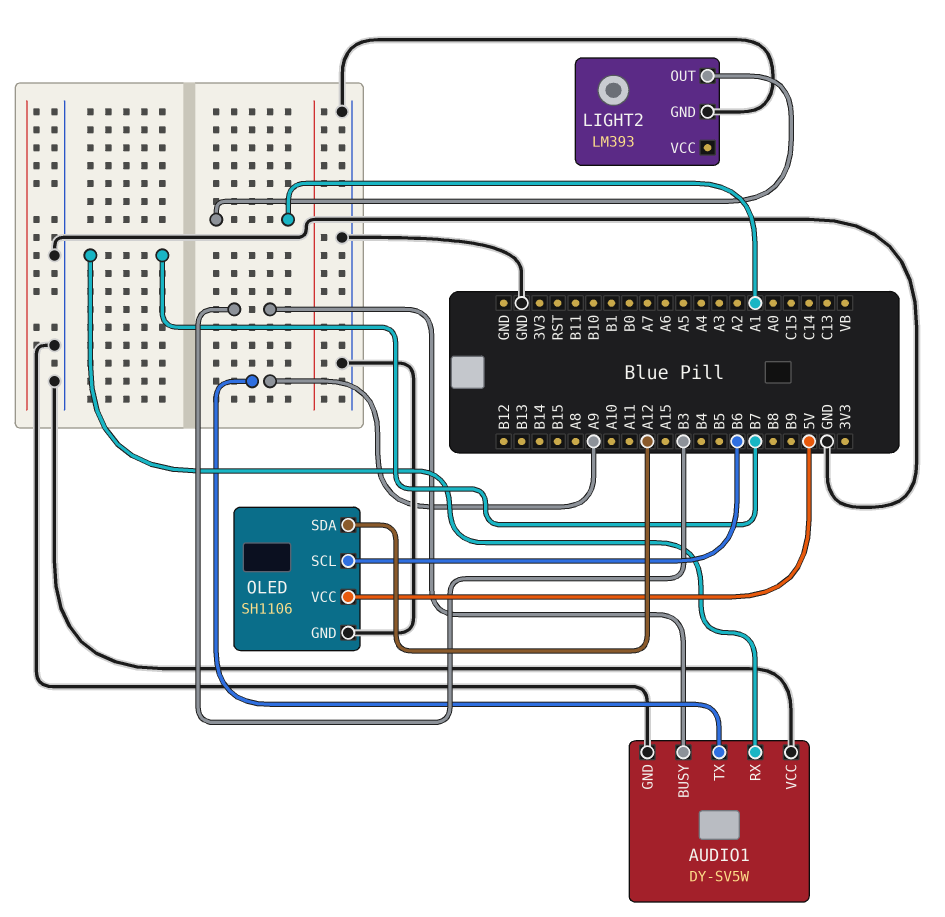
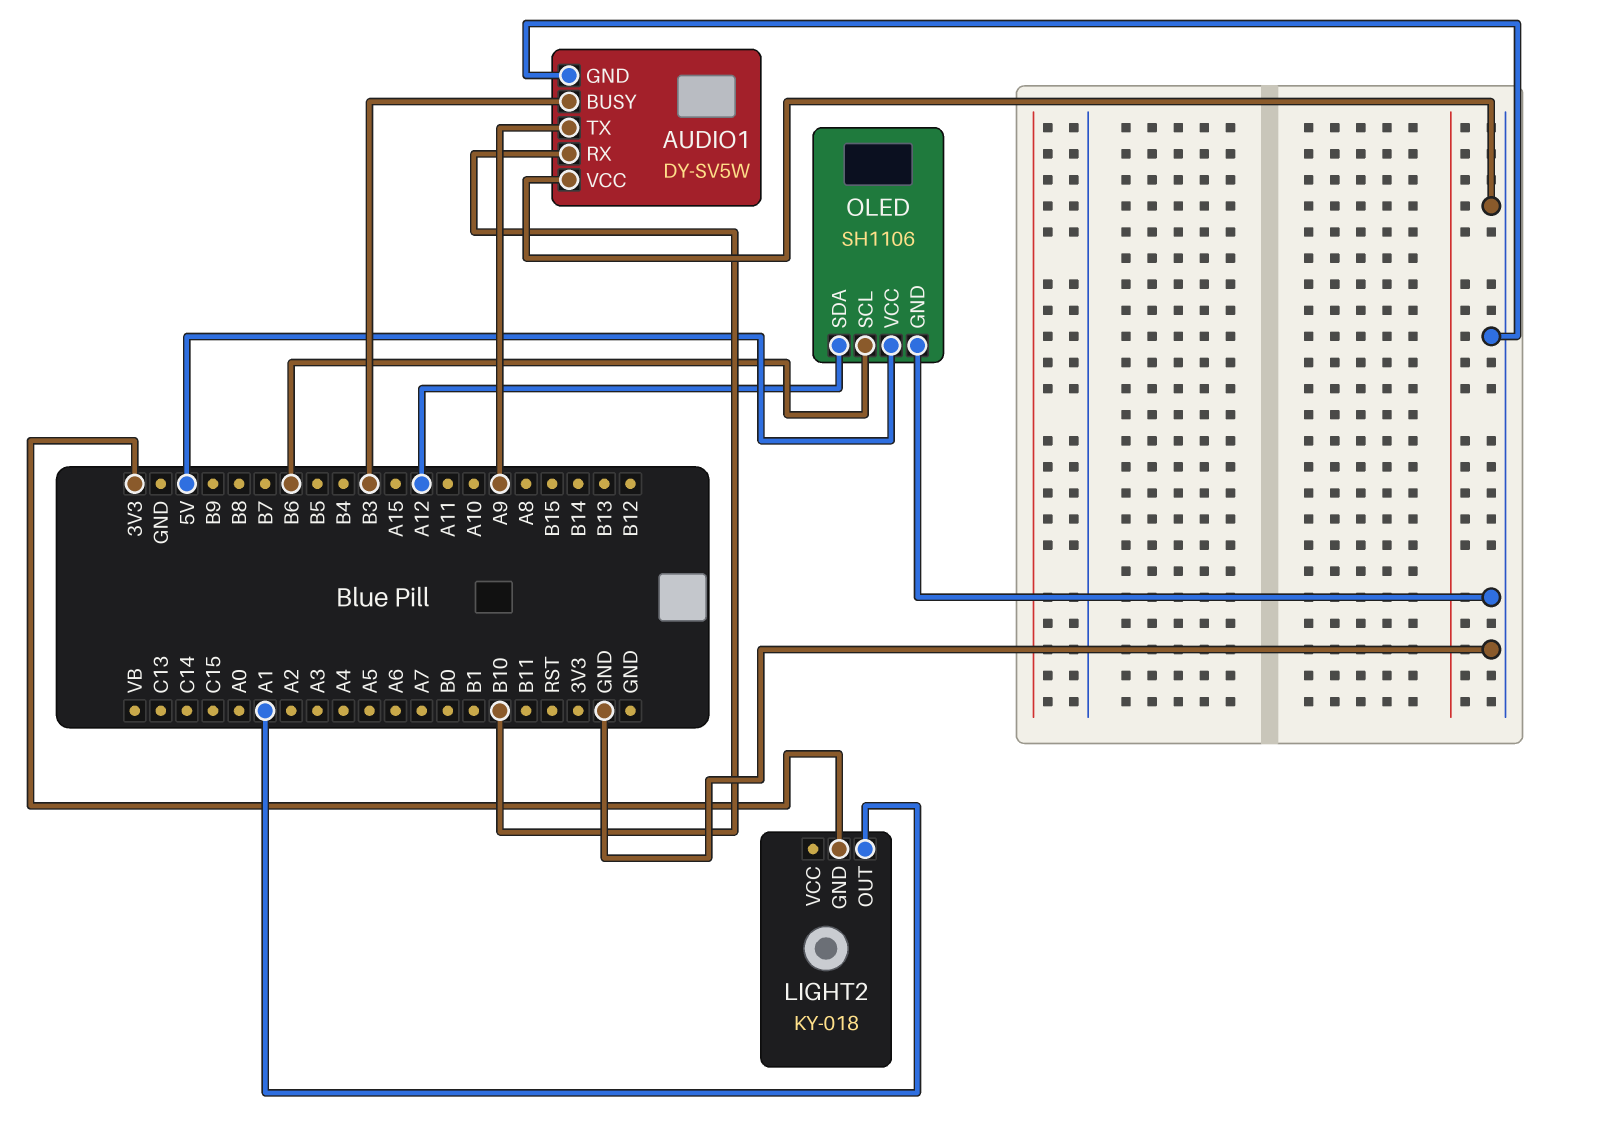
AUDIO1 pin RX: B7 -> B10
LIGHT2: LM393 -> KY-018
LIGHT2 pin GND: GND -> 3V3

